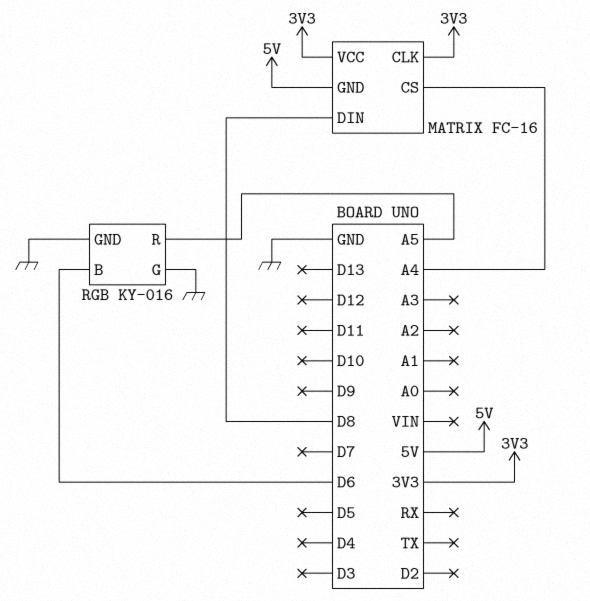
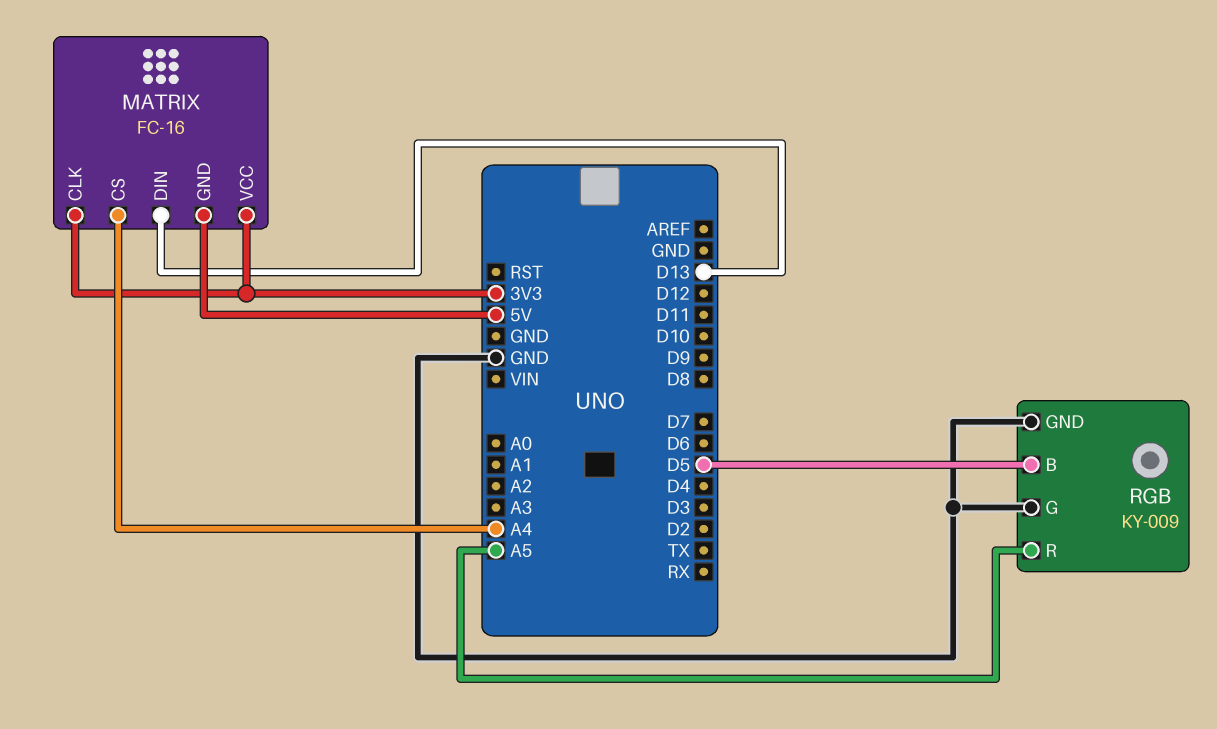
MATRIX pin DIN: D8 -> D13
RGB: KY-016 -> KY-009
RGB pin B: D6 -> D5

